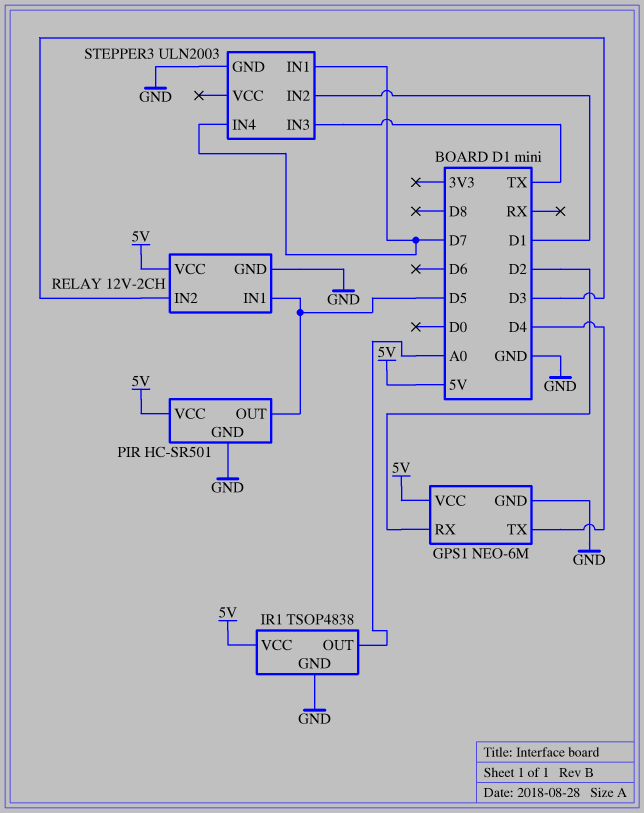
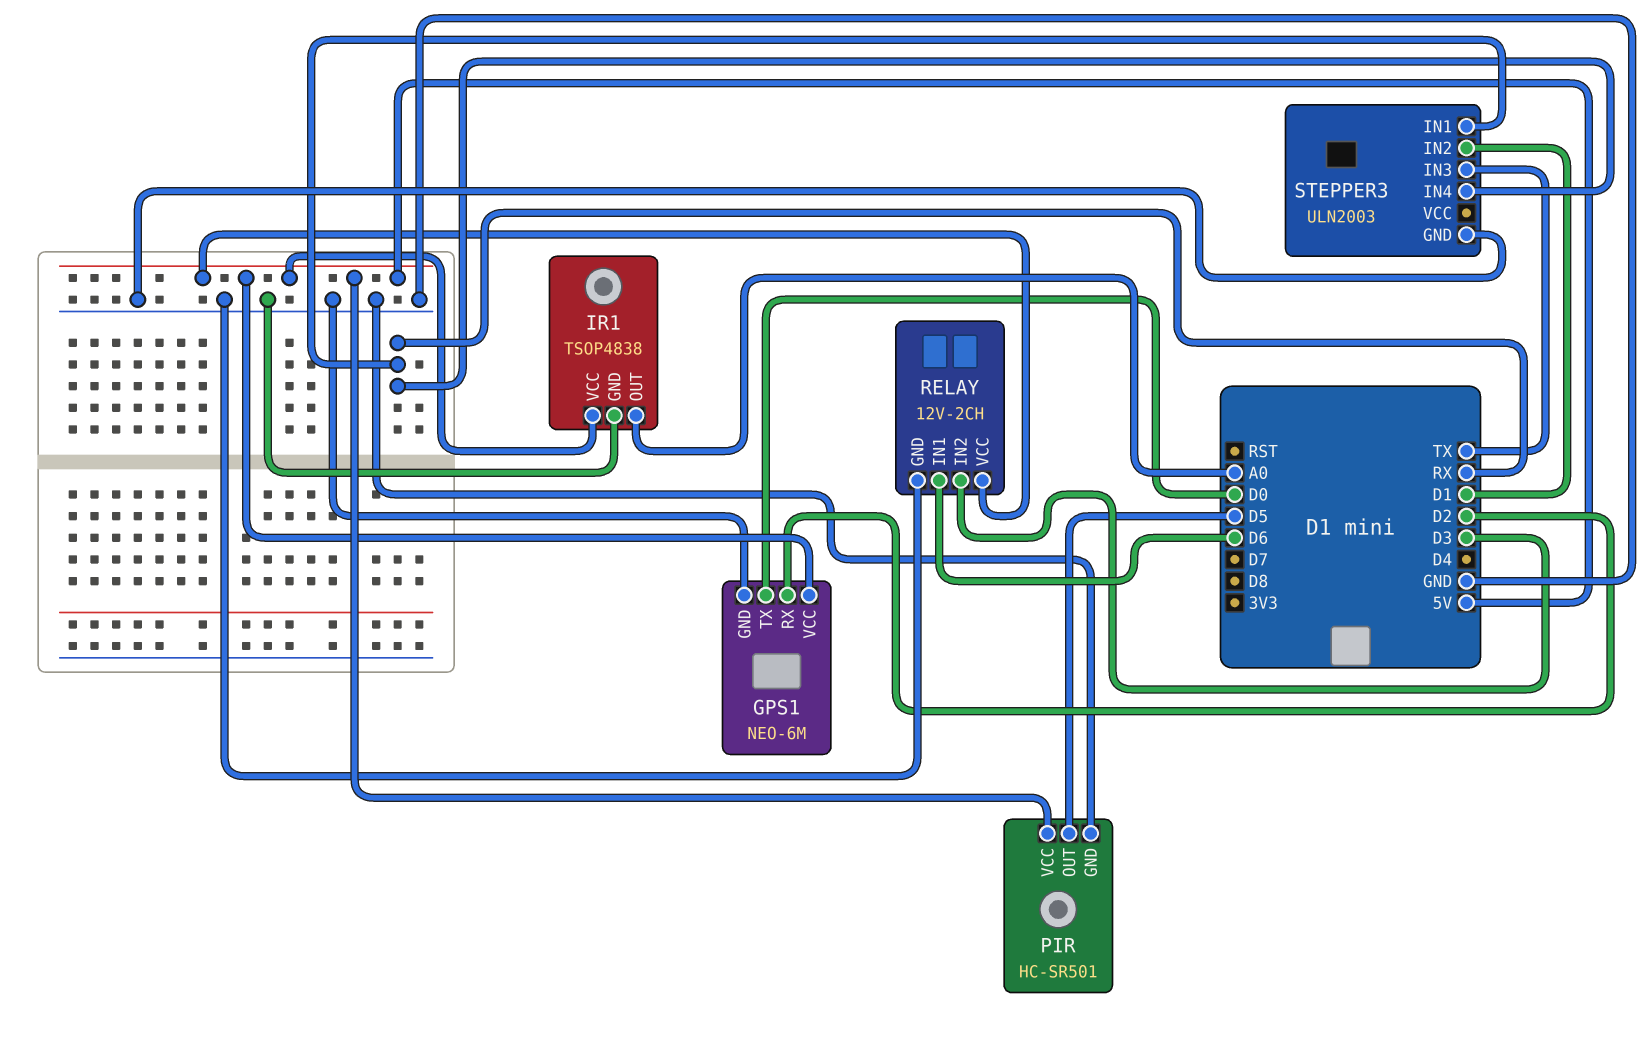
GPS1 pin TX: D4 -> D0
RELAY pin IN1: D5 -> D6
STEPPER3 pin IN1: D7 -> RX
STEPPER3 pin IN4: D7 -> RX

